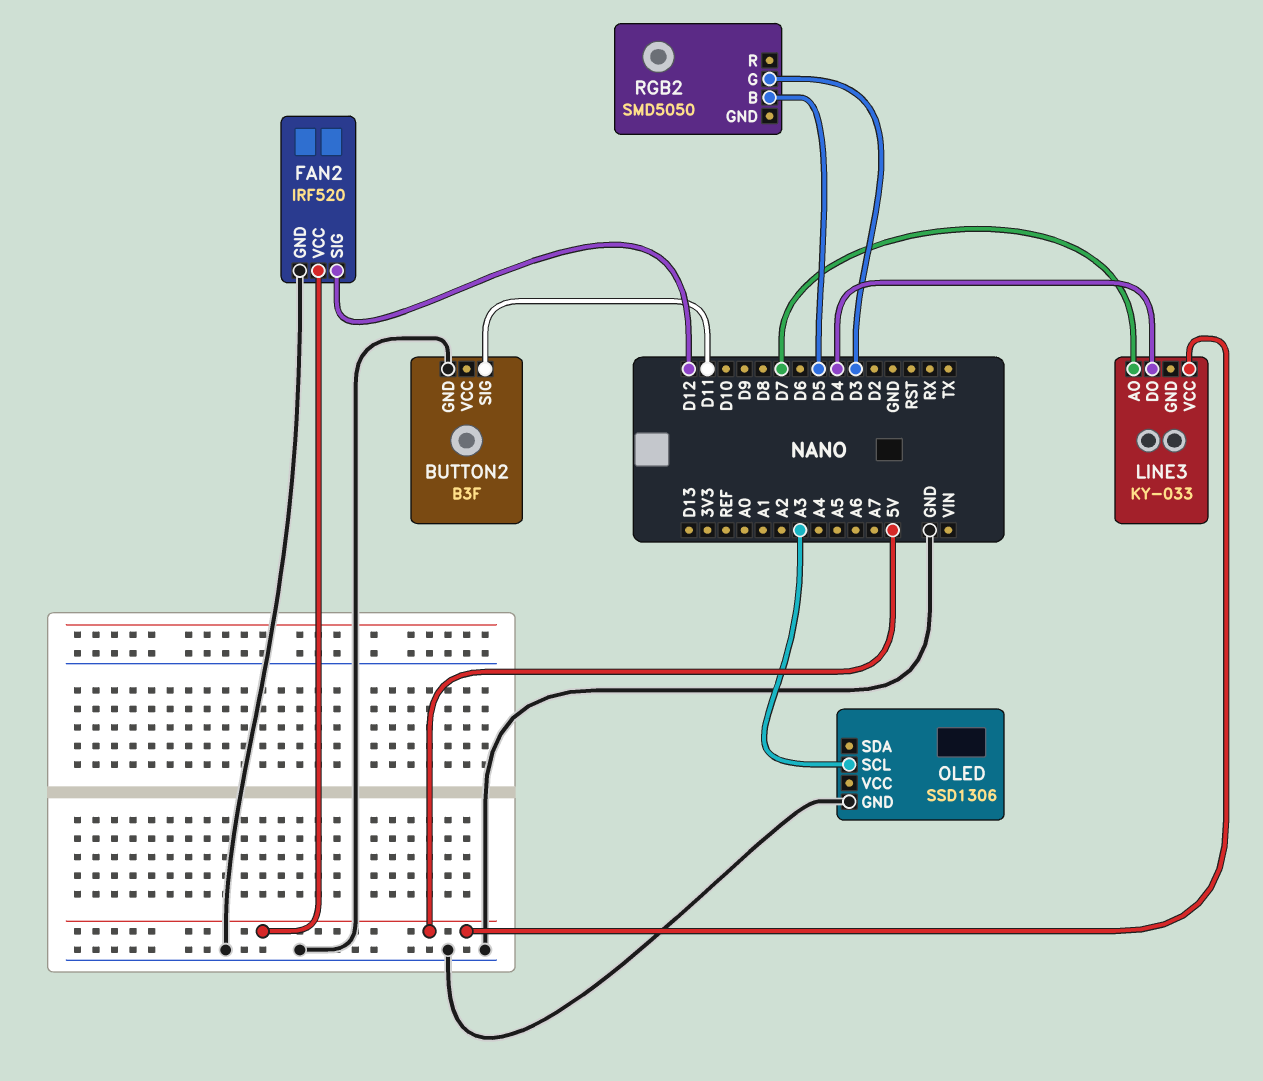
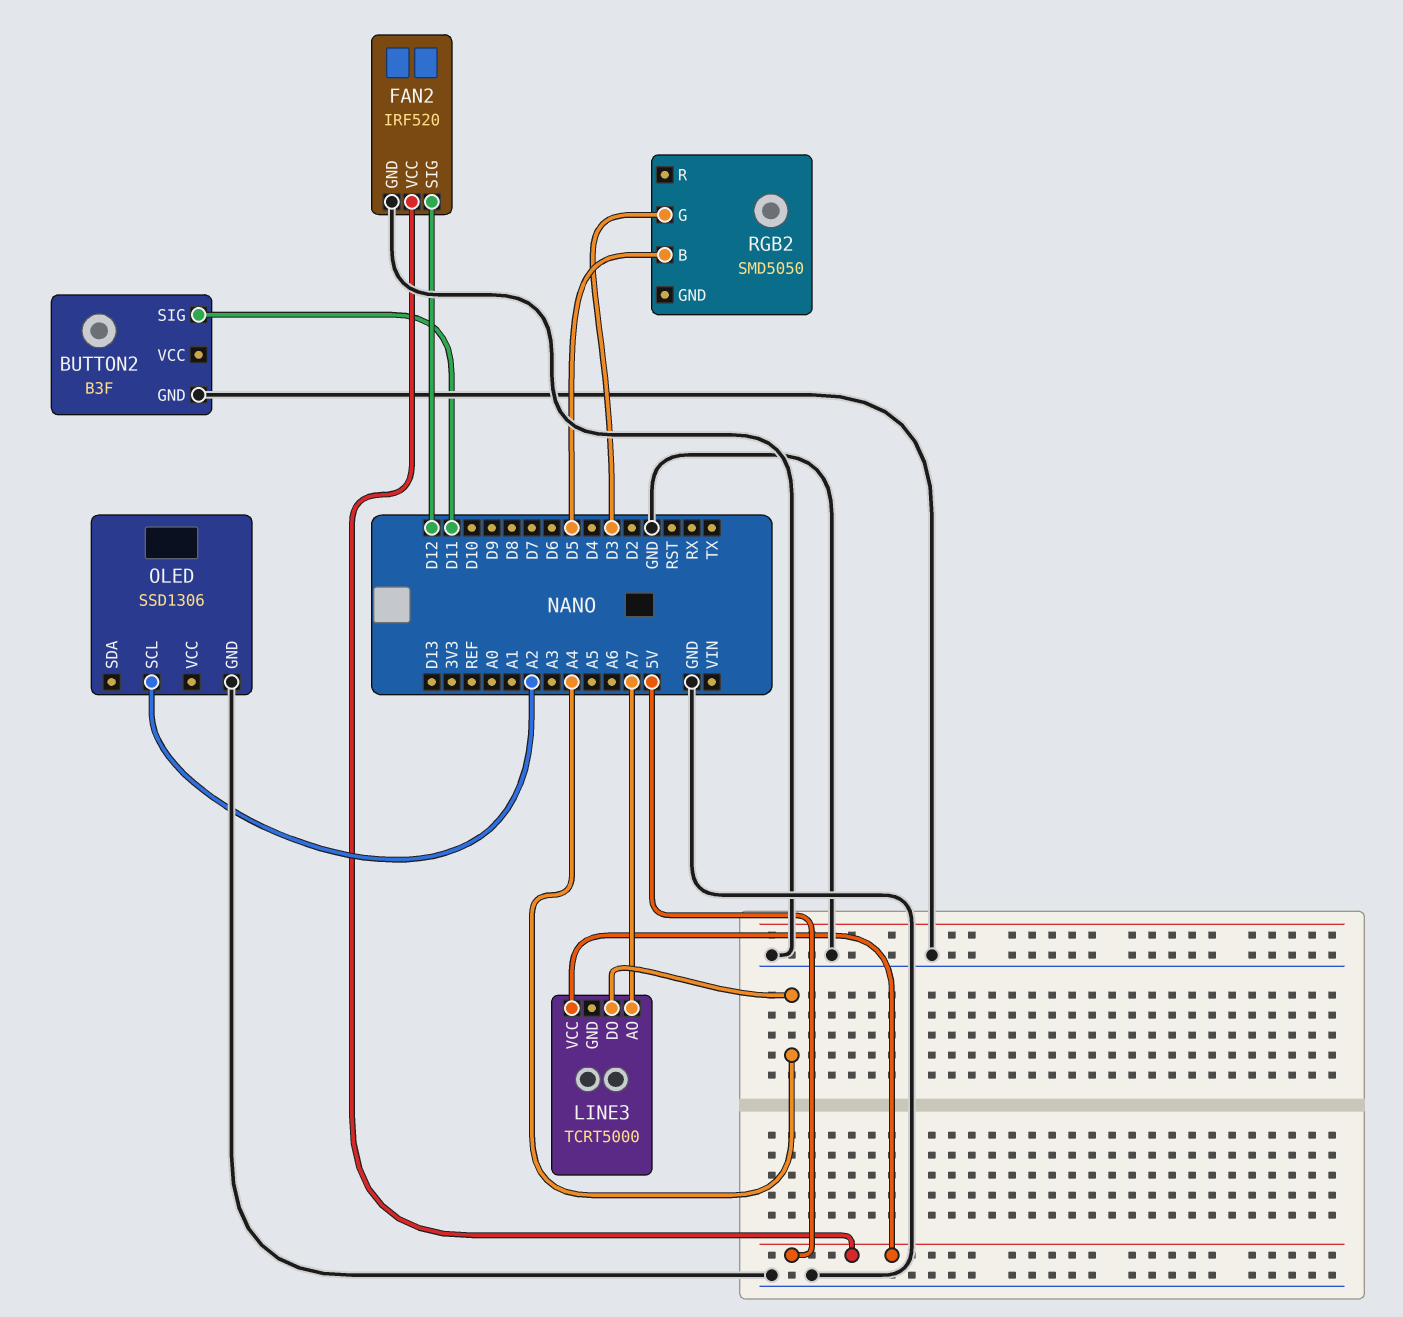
LINE3: KY-033 -> TCRT5000
LINE3 pin AO: D7 -> A7
LINE3 pin DO: D4 -> A4
OLED pin SCL: A3 -> A2

